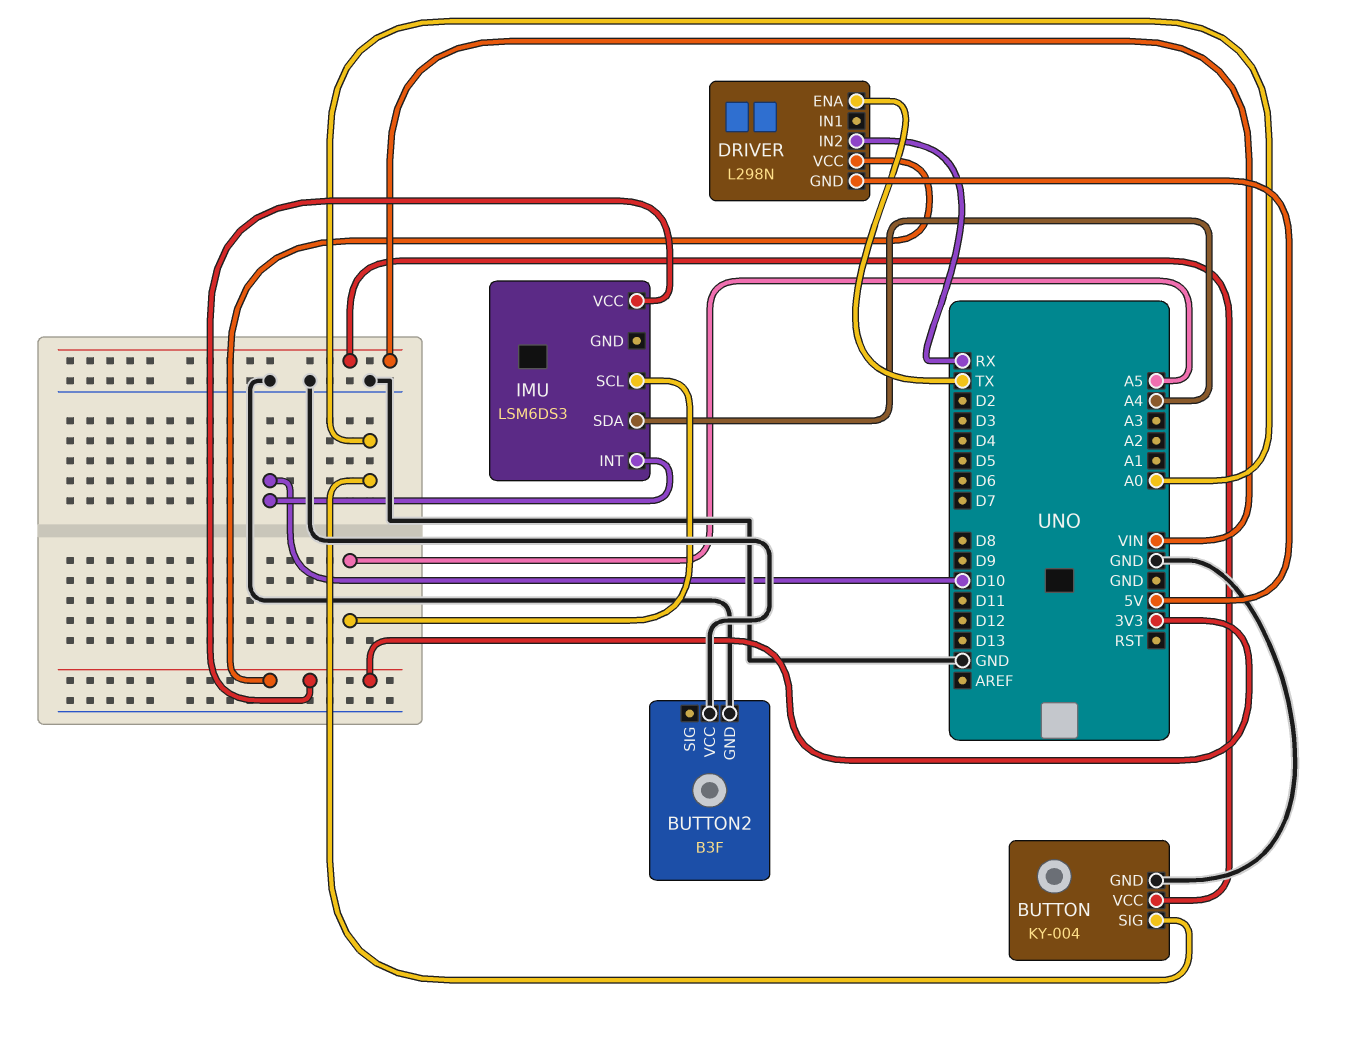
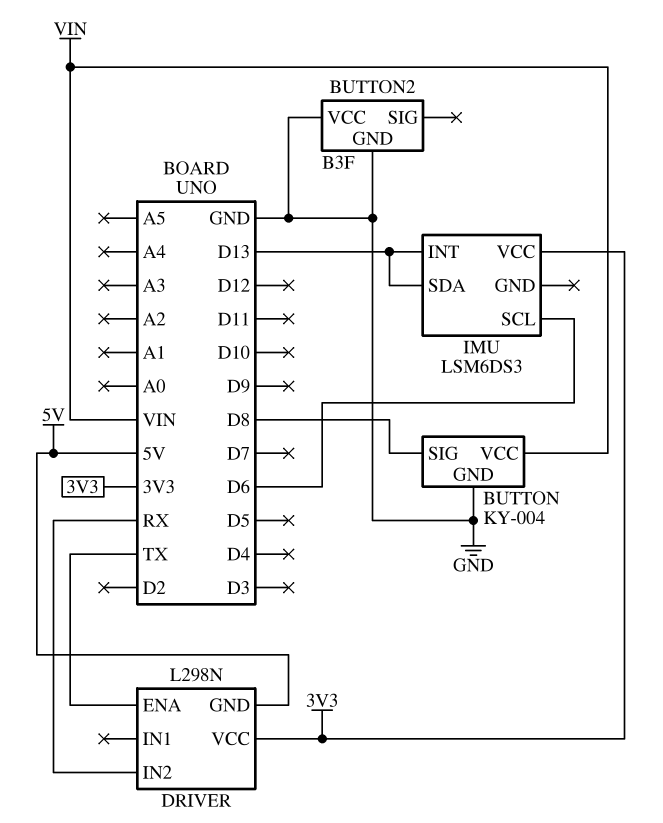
BUTTON pin SIG: A0 -> D8
IMU pin INT: D10 -> D13
IMU pin SCL: A5 -> D6
IMU pin SDA: A4 -> D13

